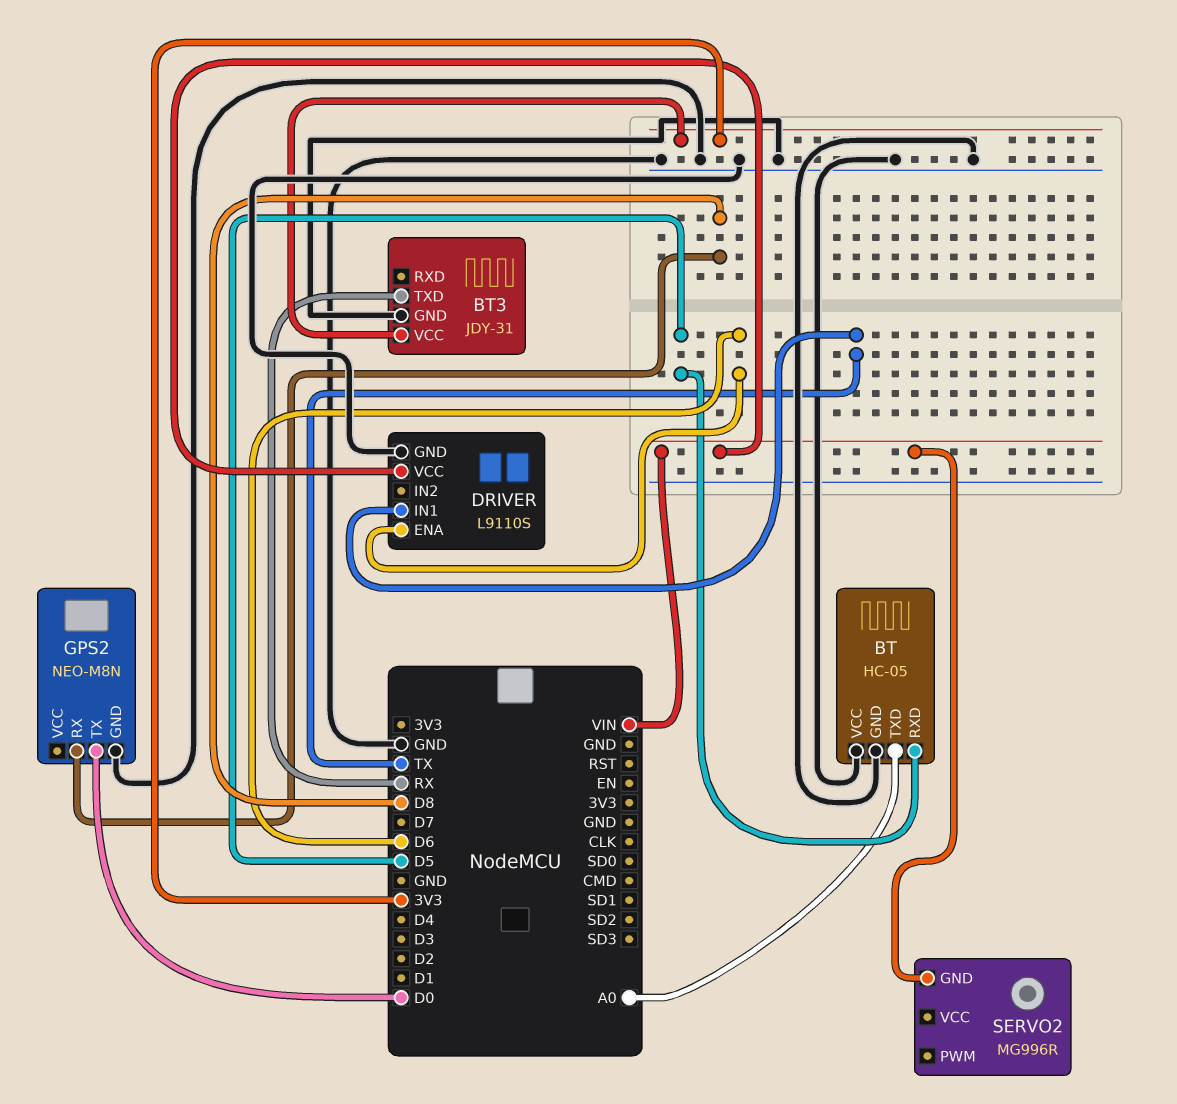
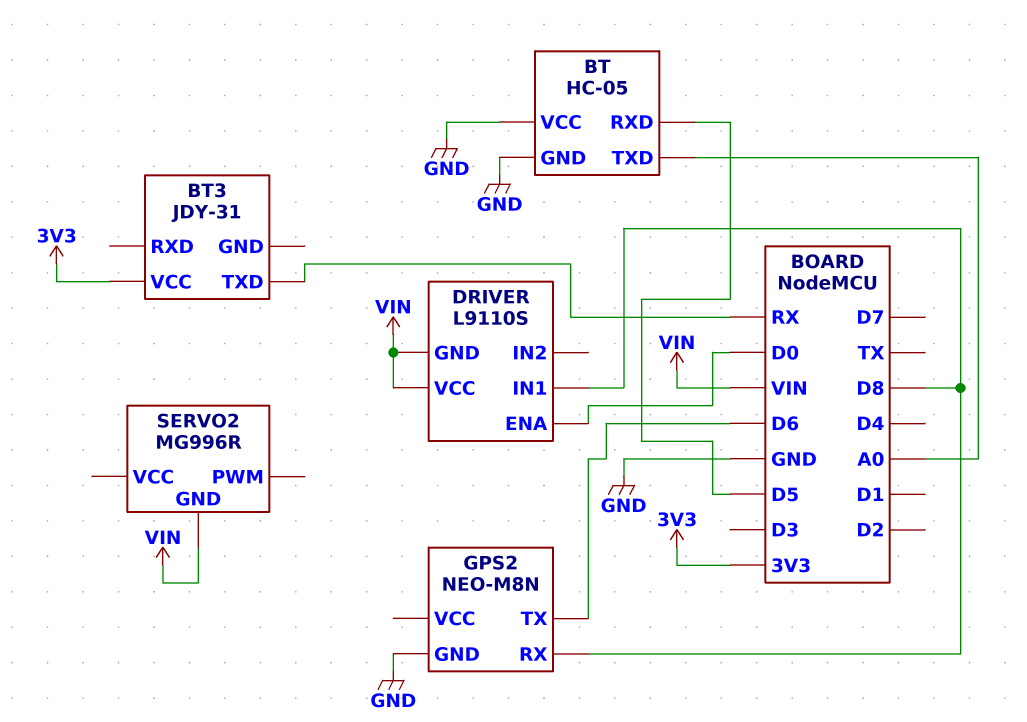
BT3 pin GND: GND -> none
DRIVER pin ENA: D6 -> D0
DRIVER pin GND: GND -> VIN
DRIVER pin IN1: TX -> D8
GPS2 pin TX: D0 -> D6

